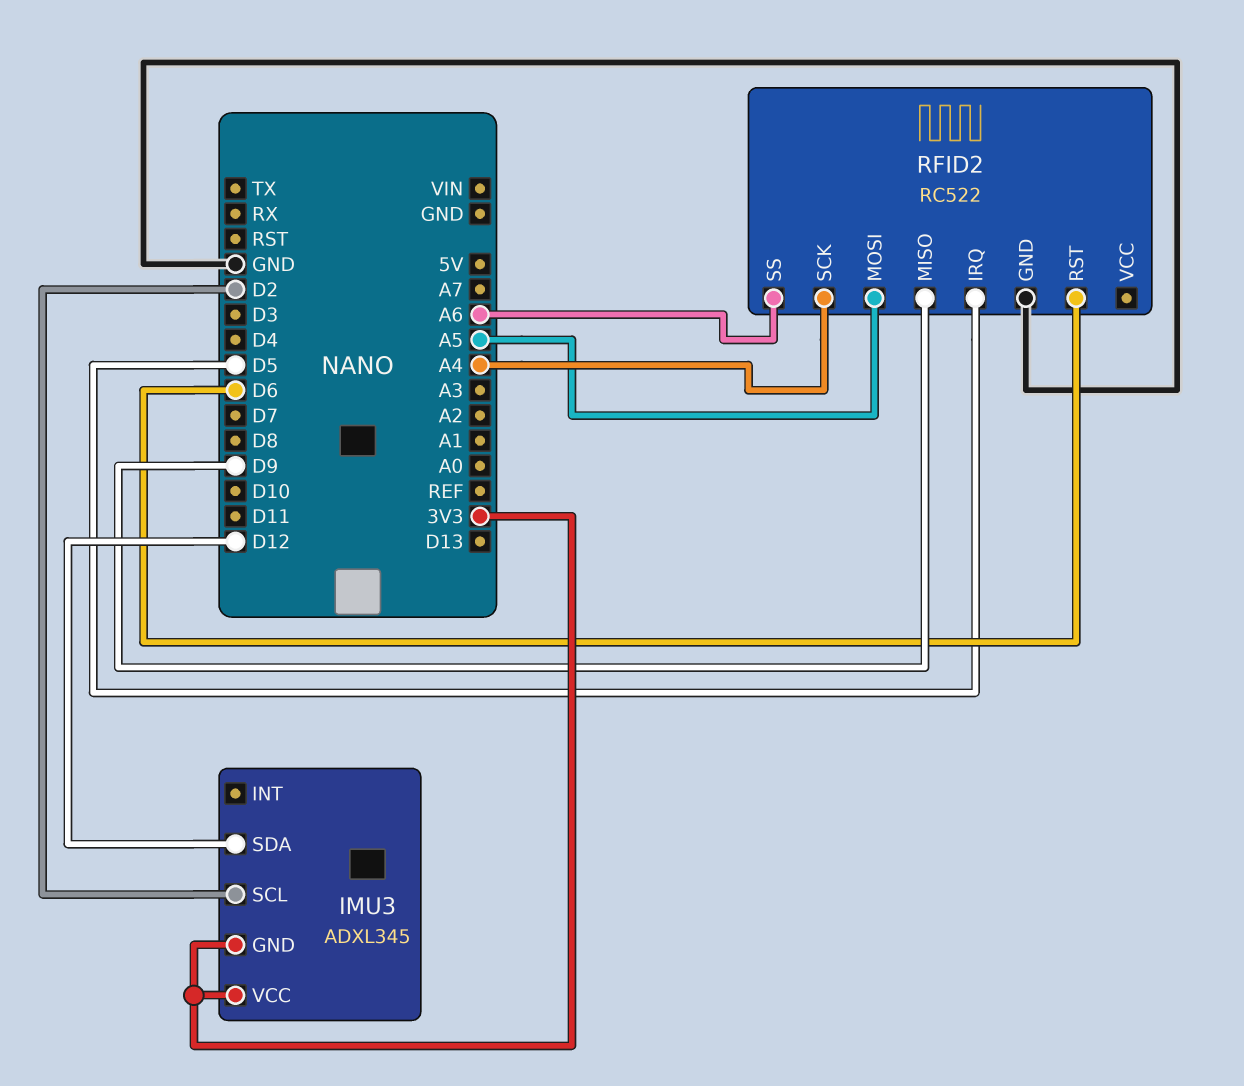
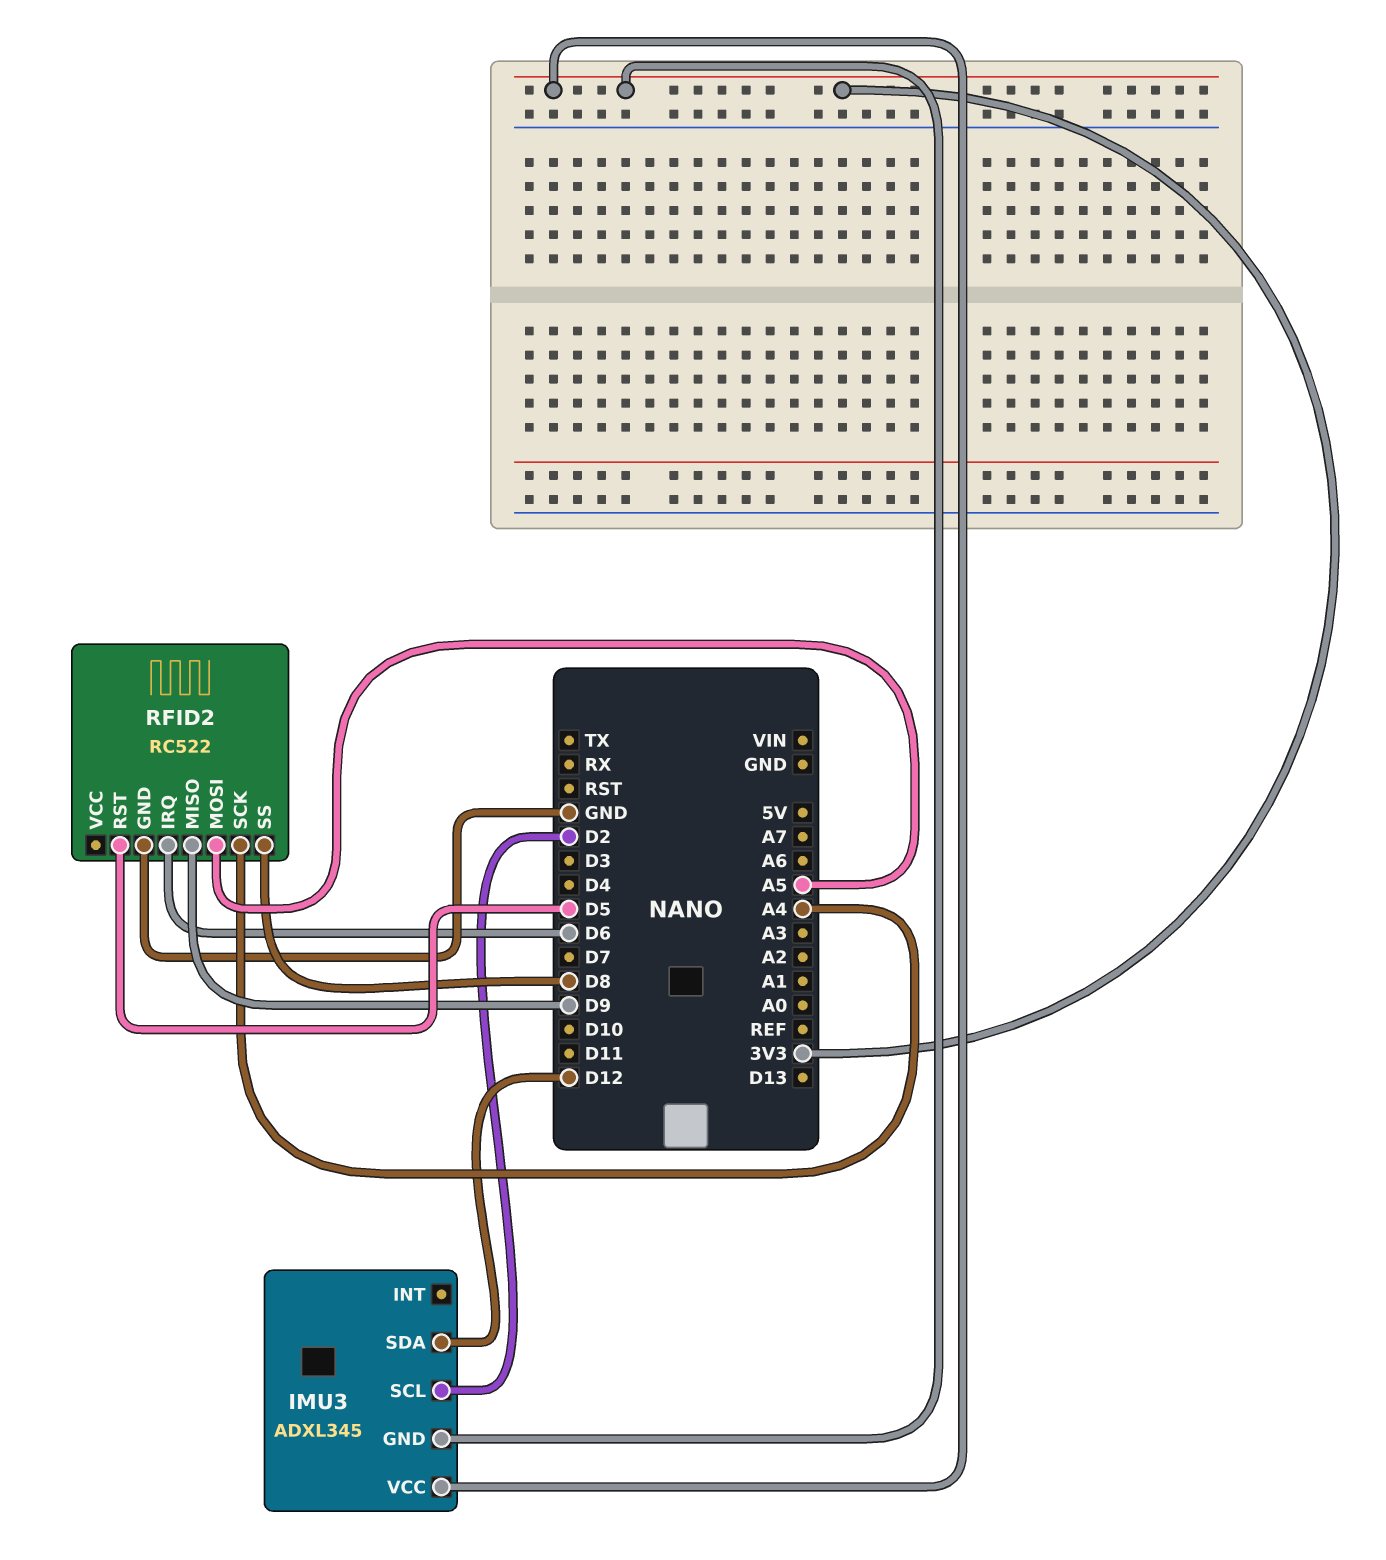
RFID2 pin IRQ: D5 -> D6
RFID2 pin RST: D6 -> D5
RFID2 pin SS: A6 -> D8

